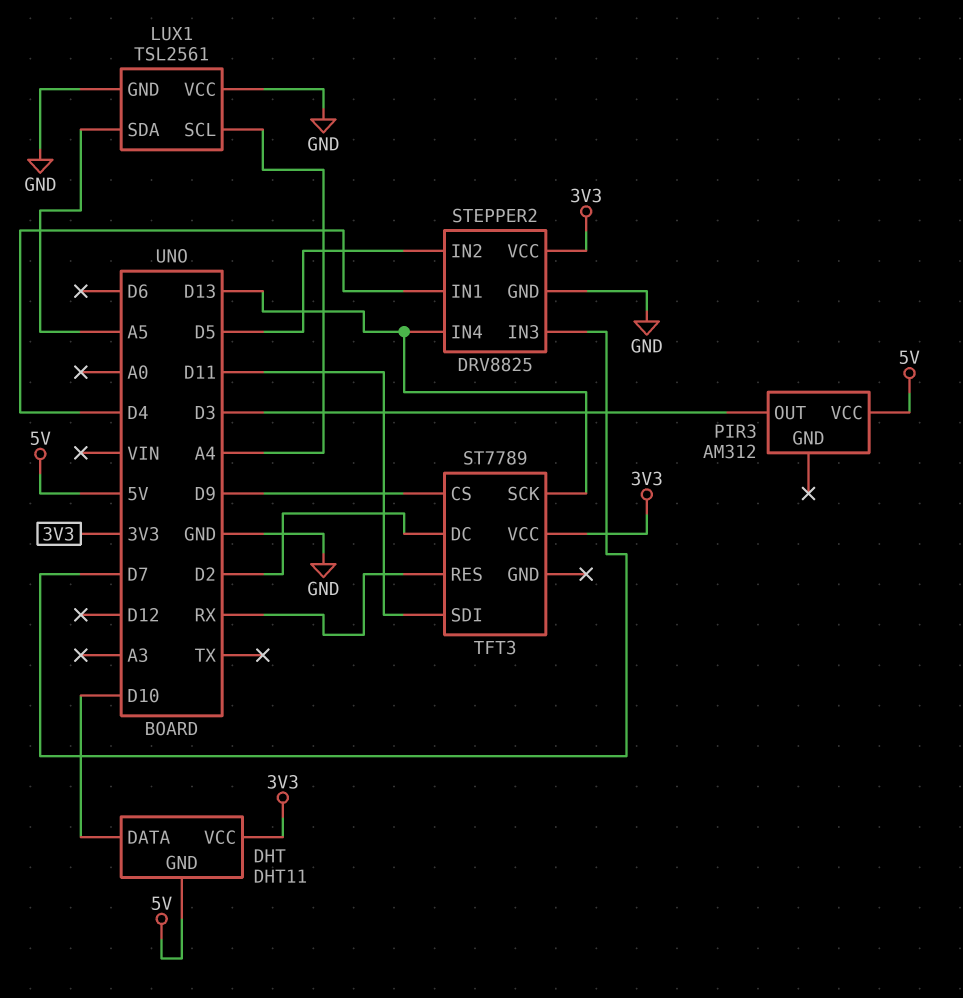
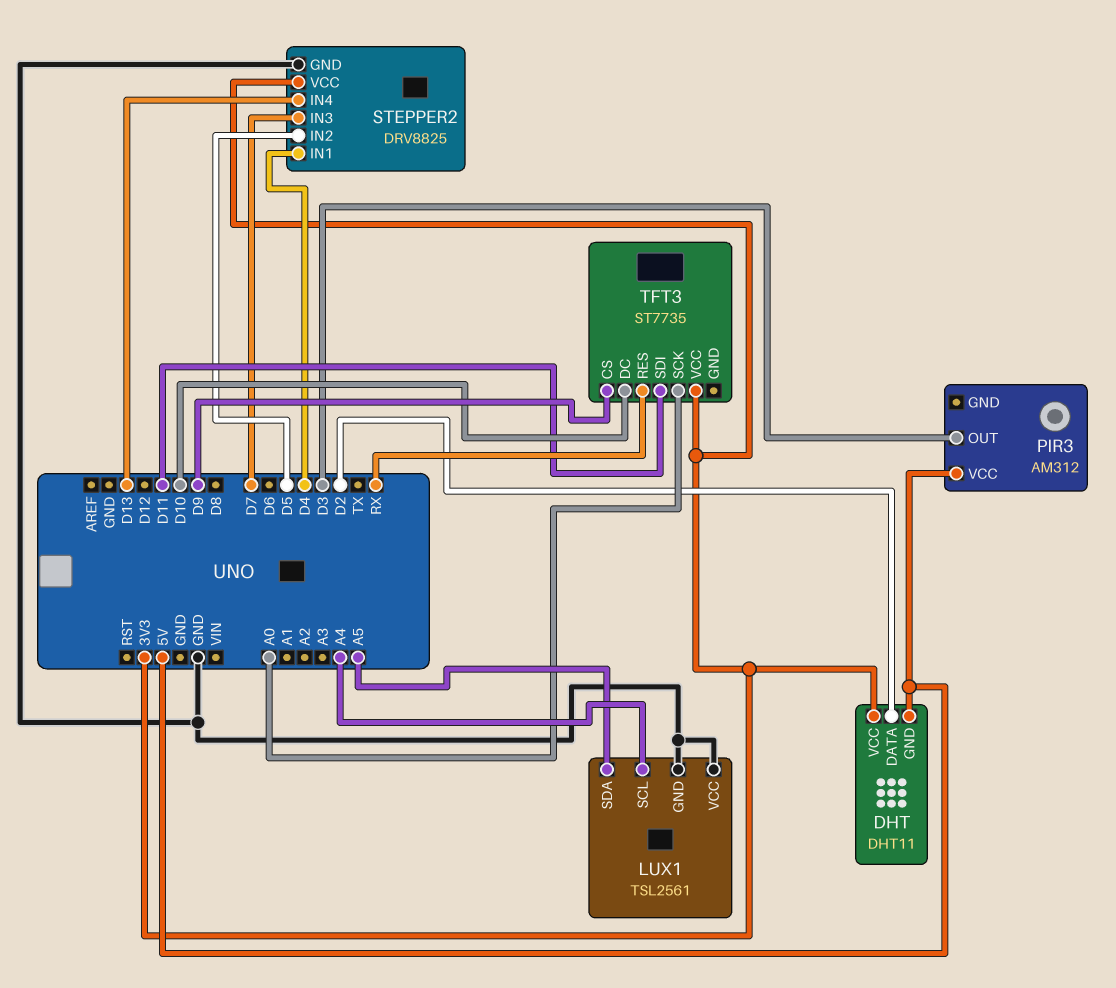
DHT pin DATA: D10 -> D2
TFT3: ST7789 -> ST7735
TFT3 pin DC: D2 -> D10
TFT3 pin SCK: D13 -> A0

